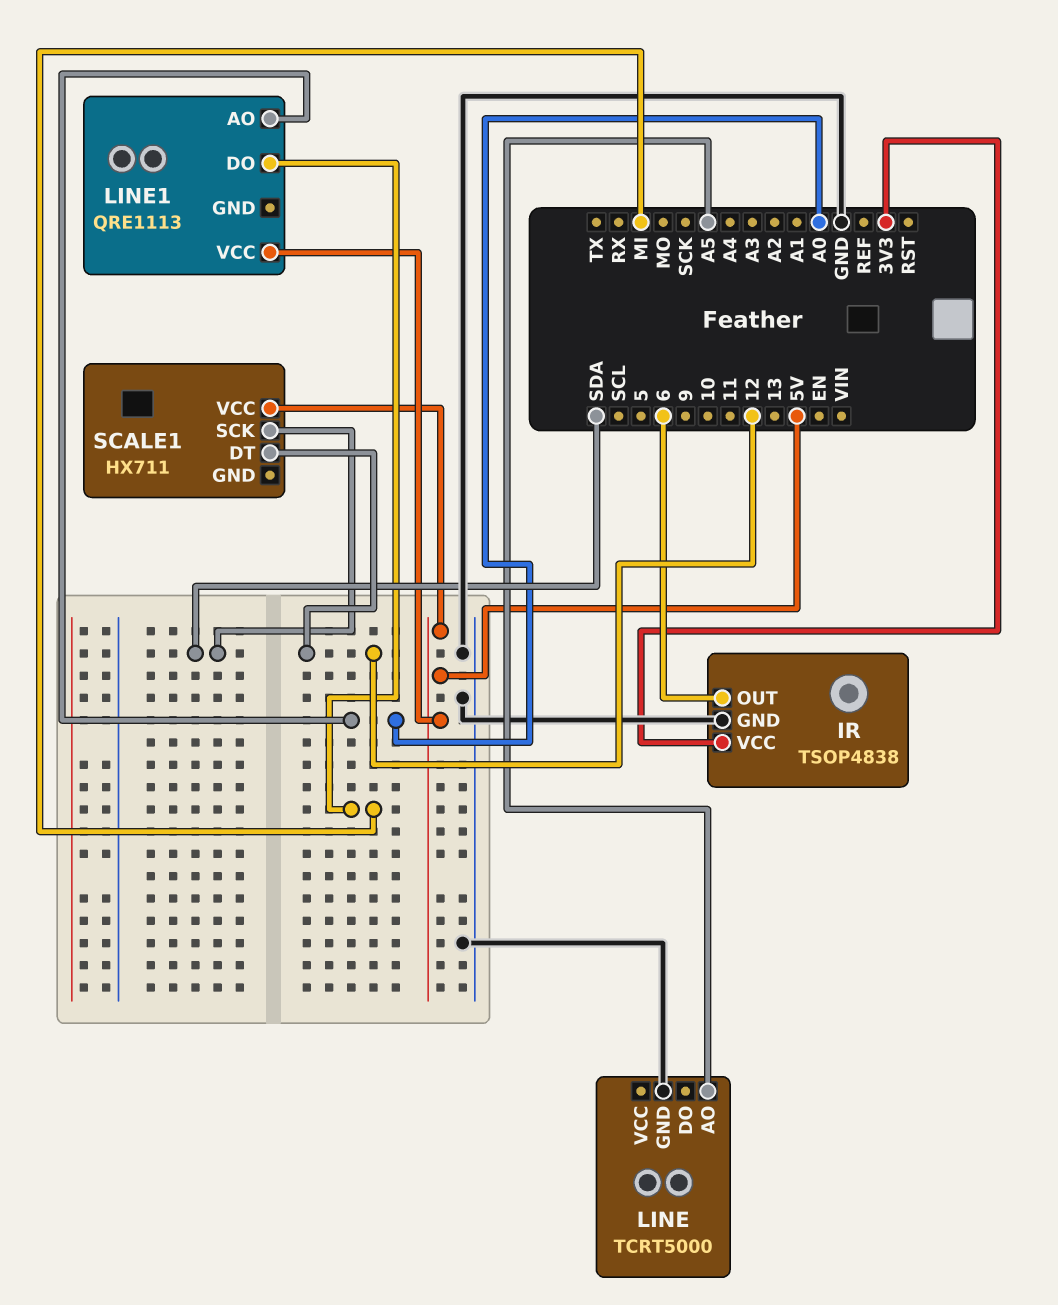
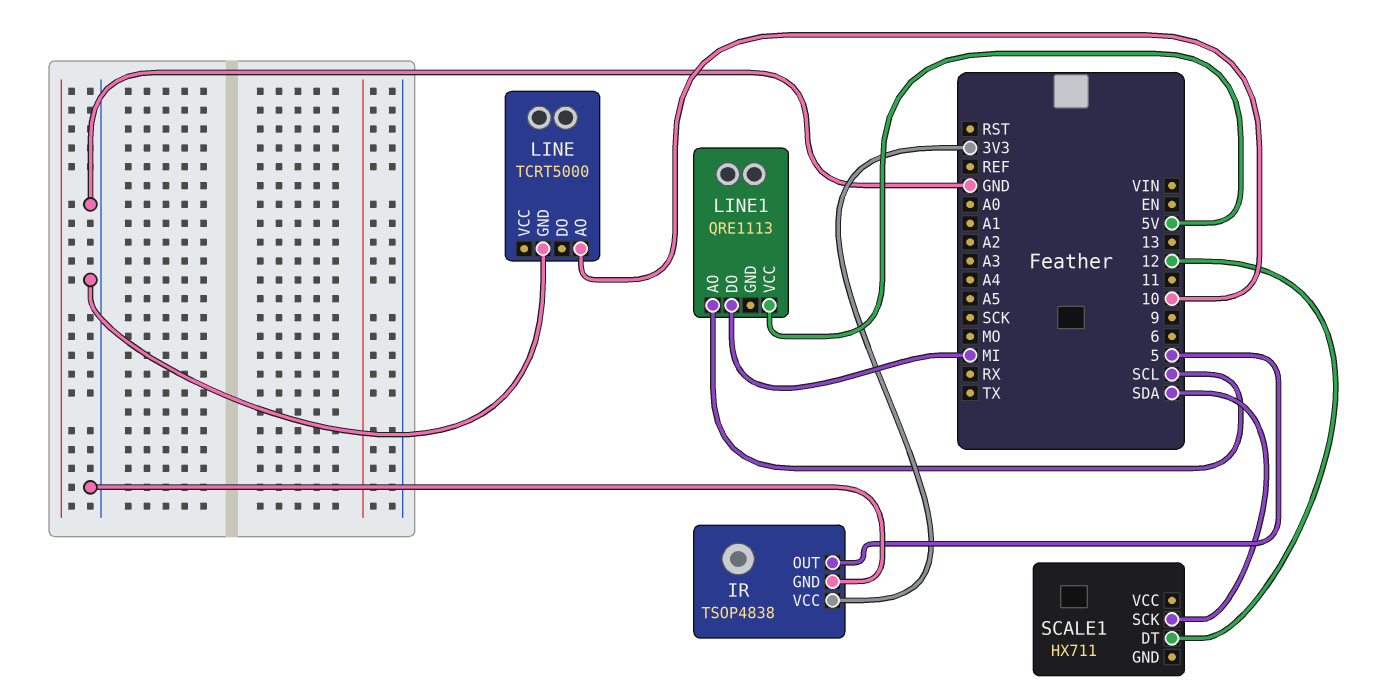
IR pin OUT: 6 -> 5
LINE pin AO: A5 -> 10
LINE1 pin AO: A0 -> SCL
SCALE1 pin VCC: 5V -> none

